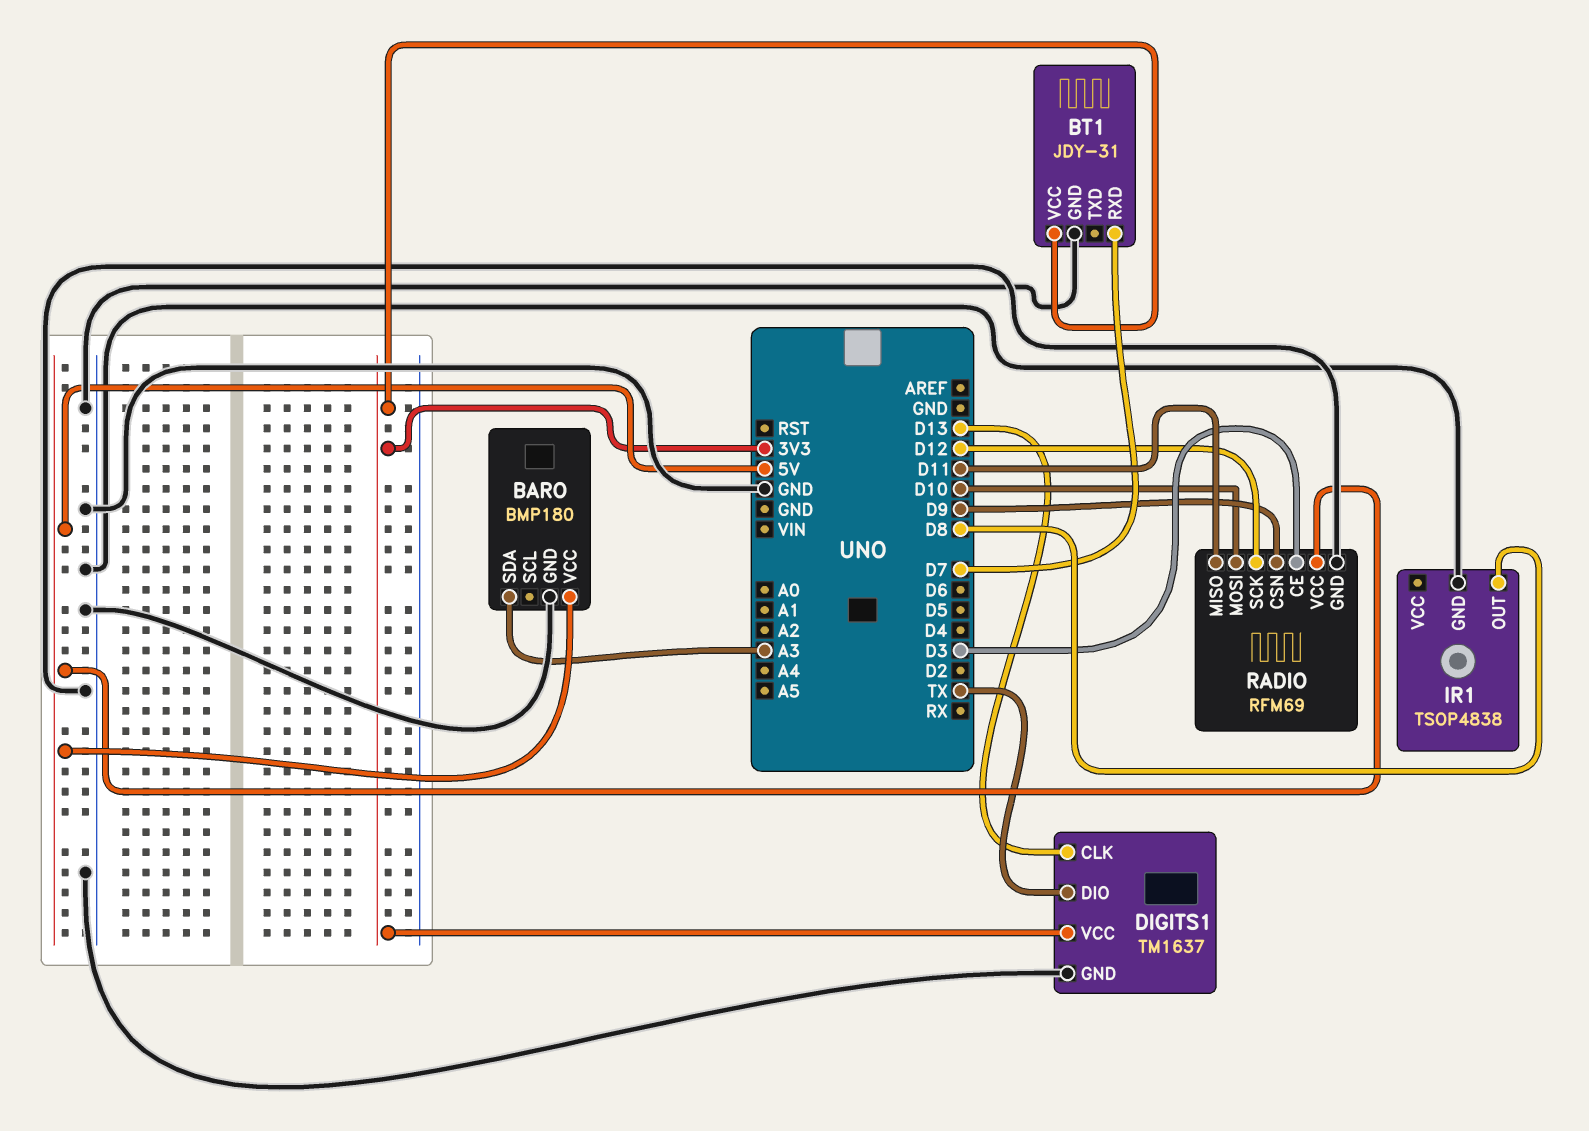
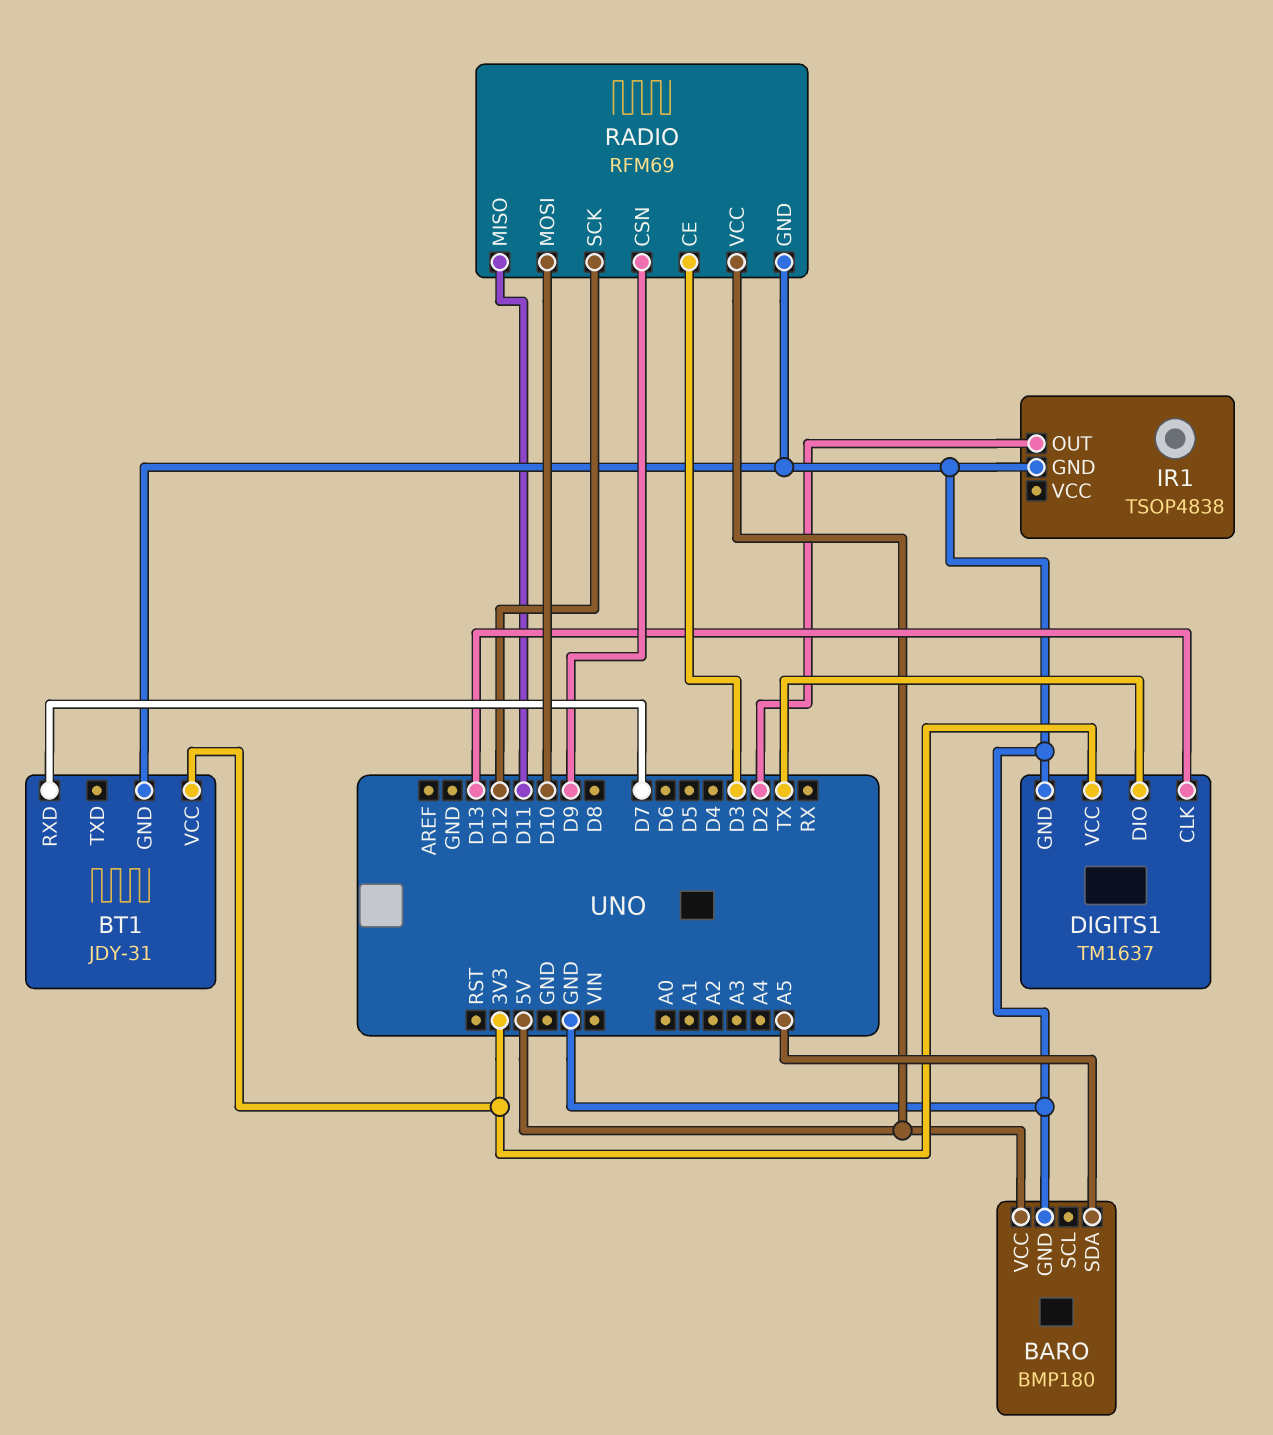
BARO pin SDA: A3 -> A5
IR1 pin OUT: D8 -> D2

